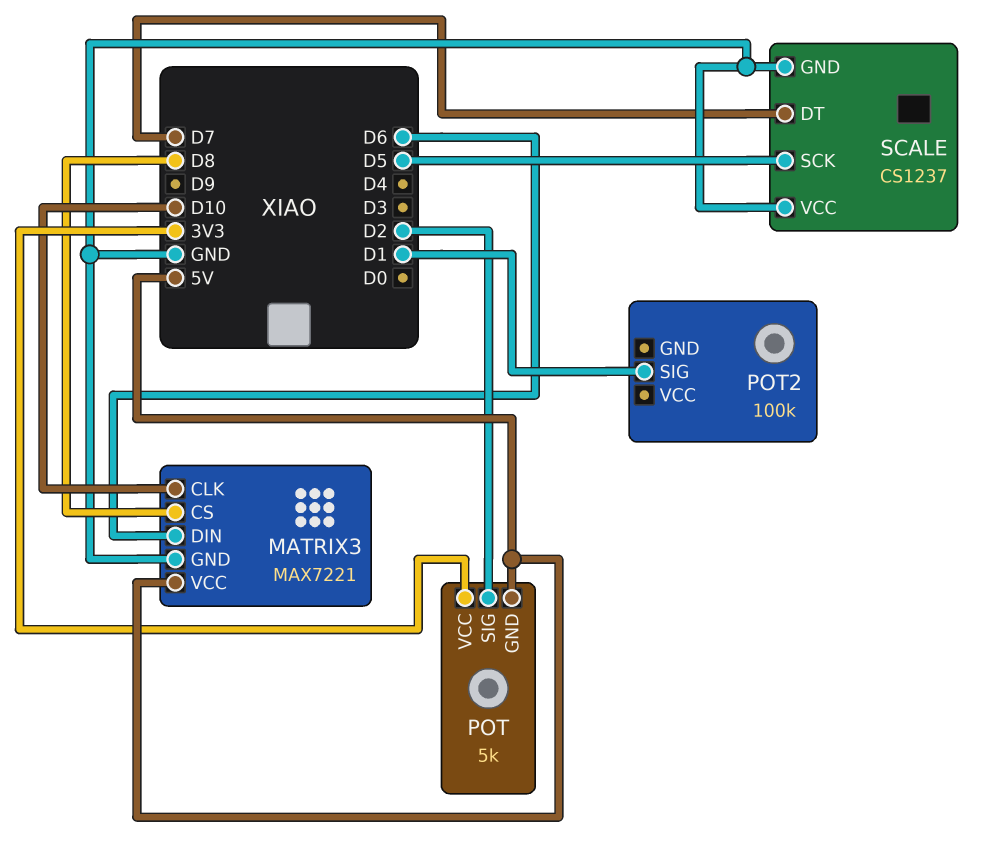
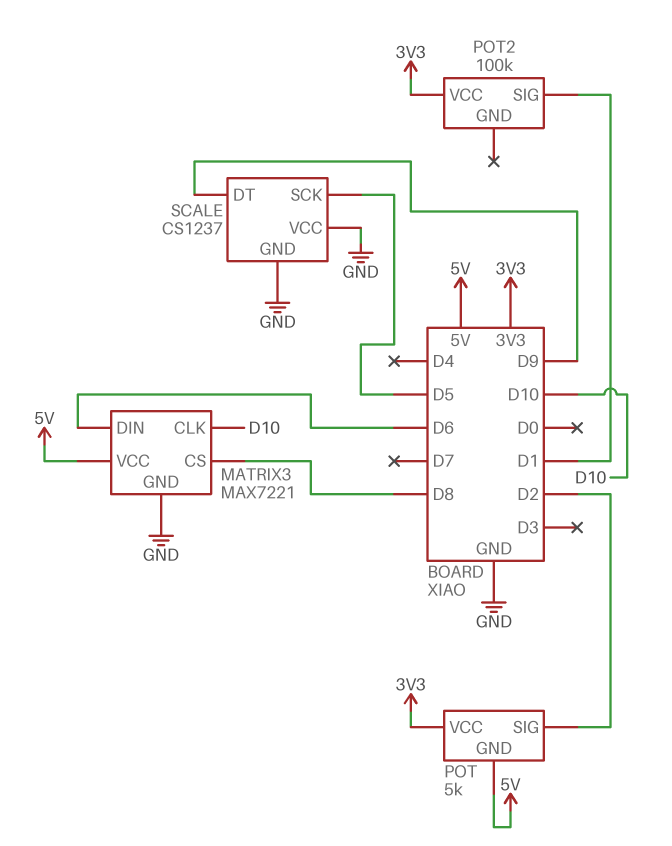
POT2 pin VCC: none -> 3V3
SCALE pin DT: D7 -> D9

